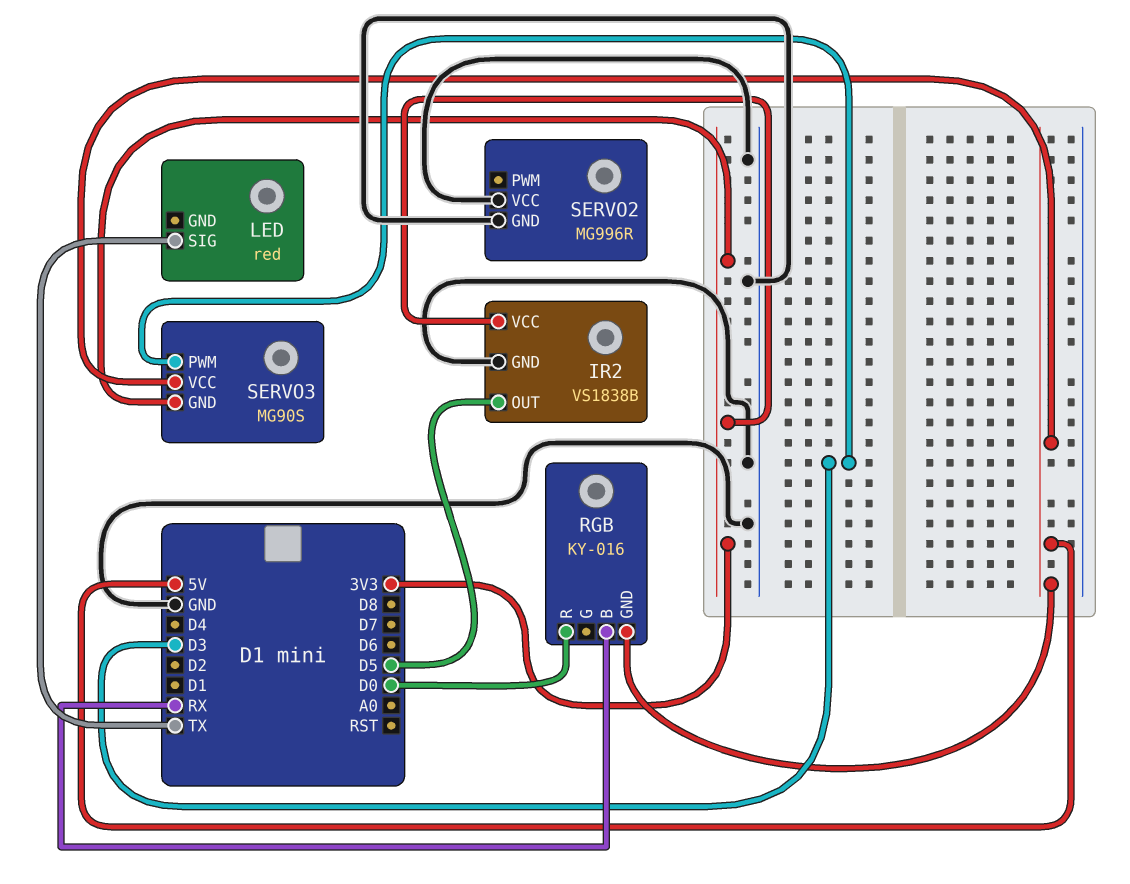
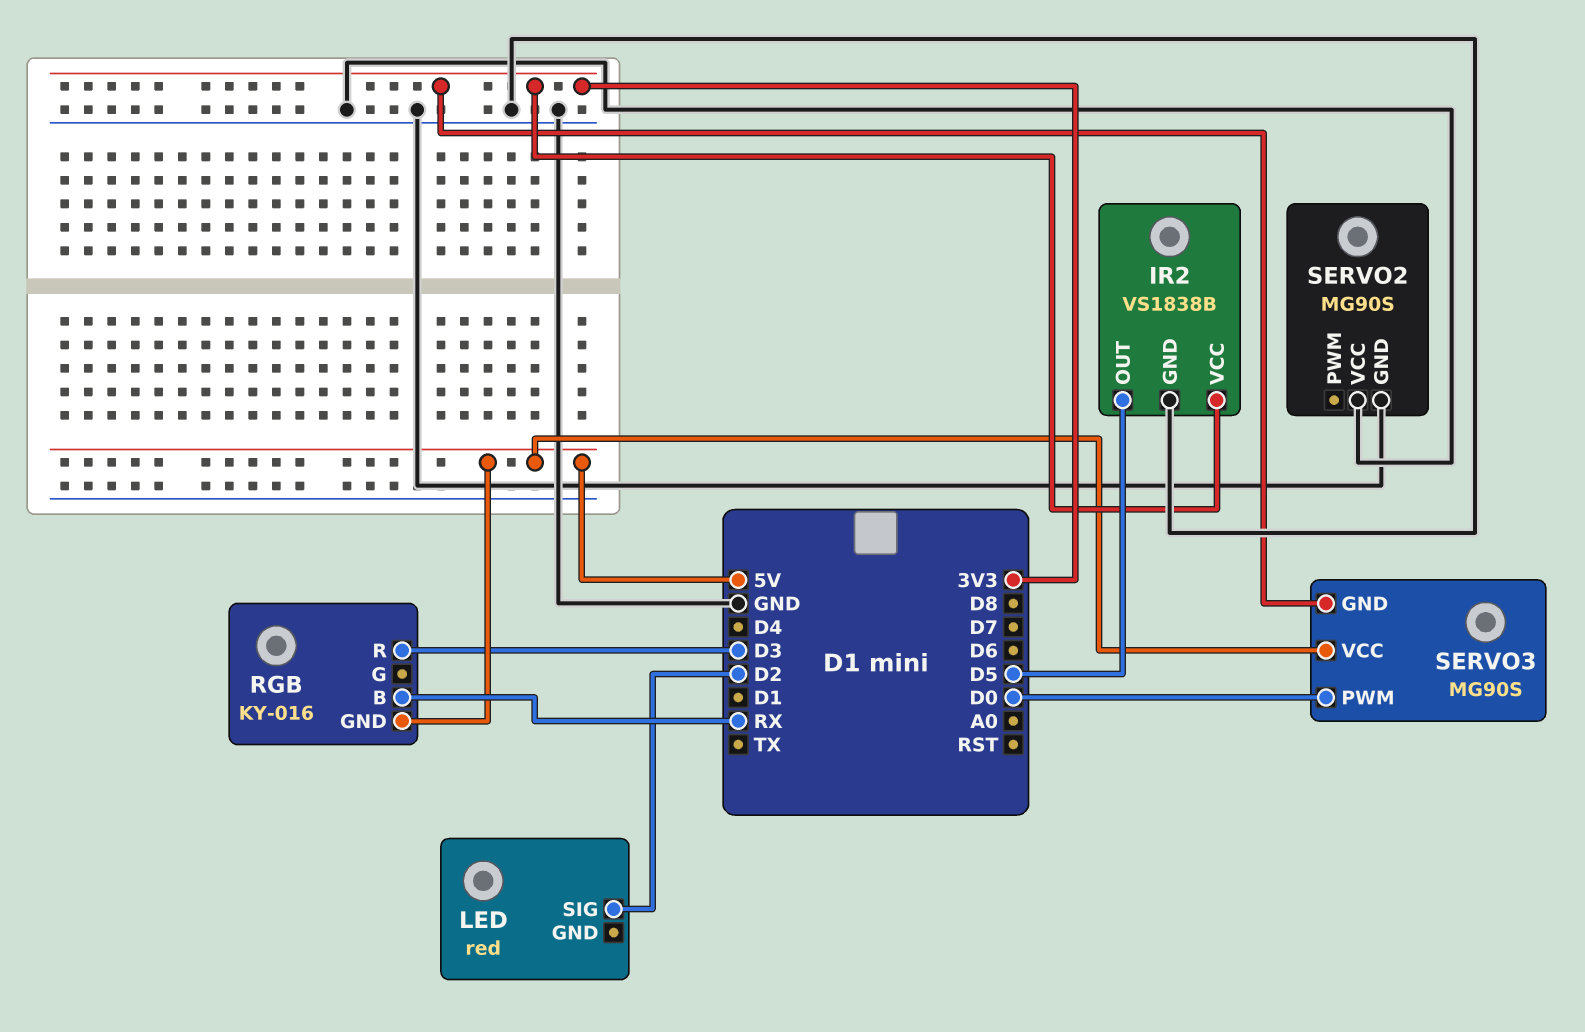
LED pin SIG: TX -> D2
RGB pin R: D0 -> D3
SERVO2: MG996R -> MG90S
SERVO3 pin PWM: D3 -> D0

